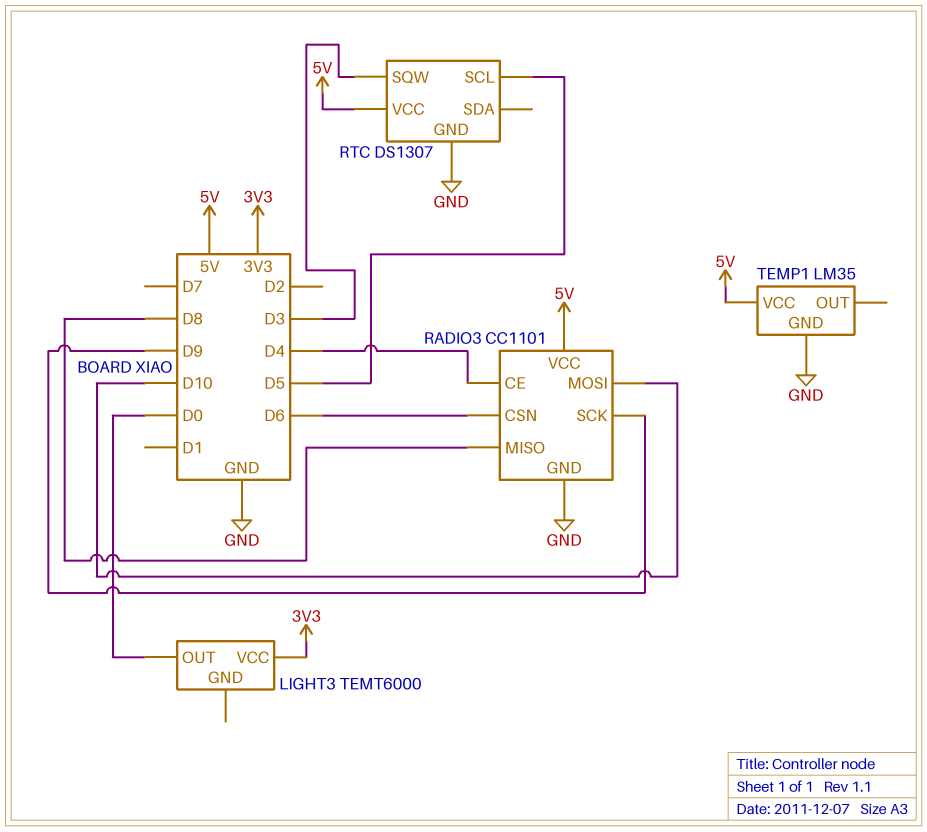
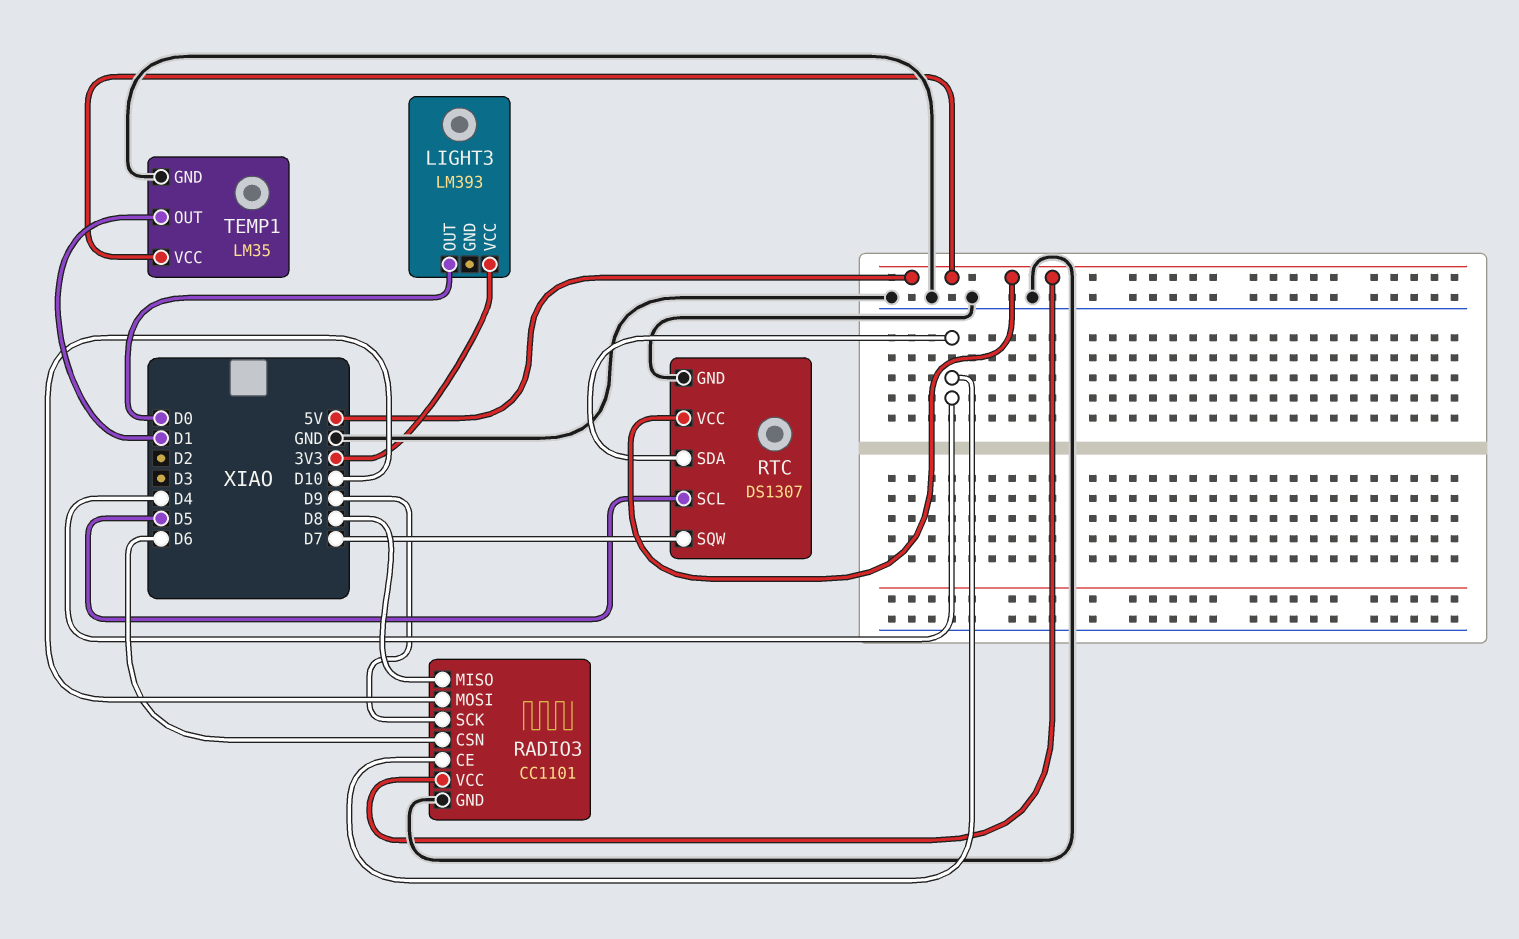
LIGHT3: TEMT6000 -> LM393
RTC pin SDA: none -> D4
RTC pin SQW: D3 -> D7
TEMP1 pin OUT: none -> D1

